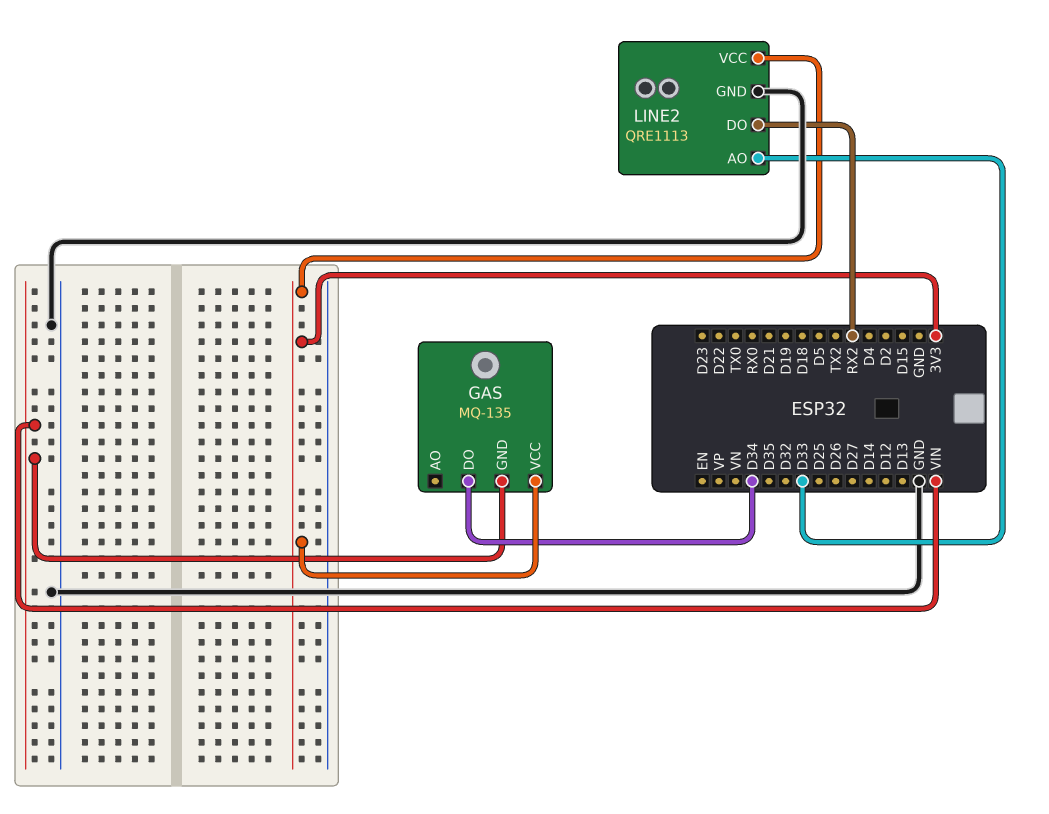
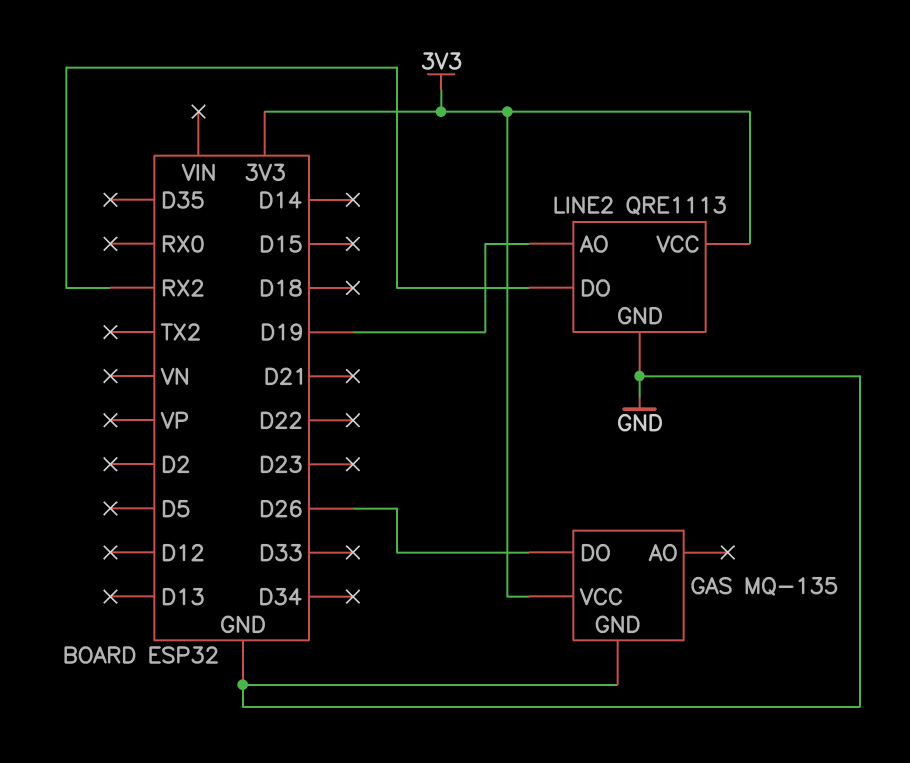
GAS pin DO: D34 -> D26
GAS pin GND: VIN -> GND
LINE2 pin AO: D33 -> D19

